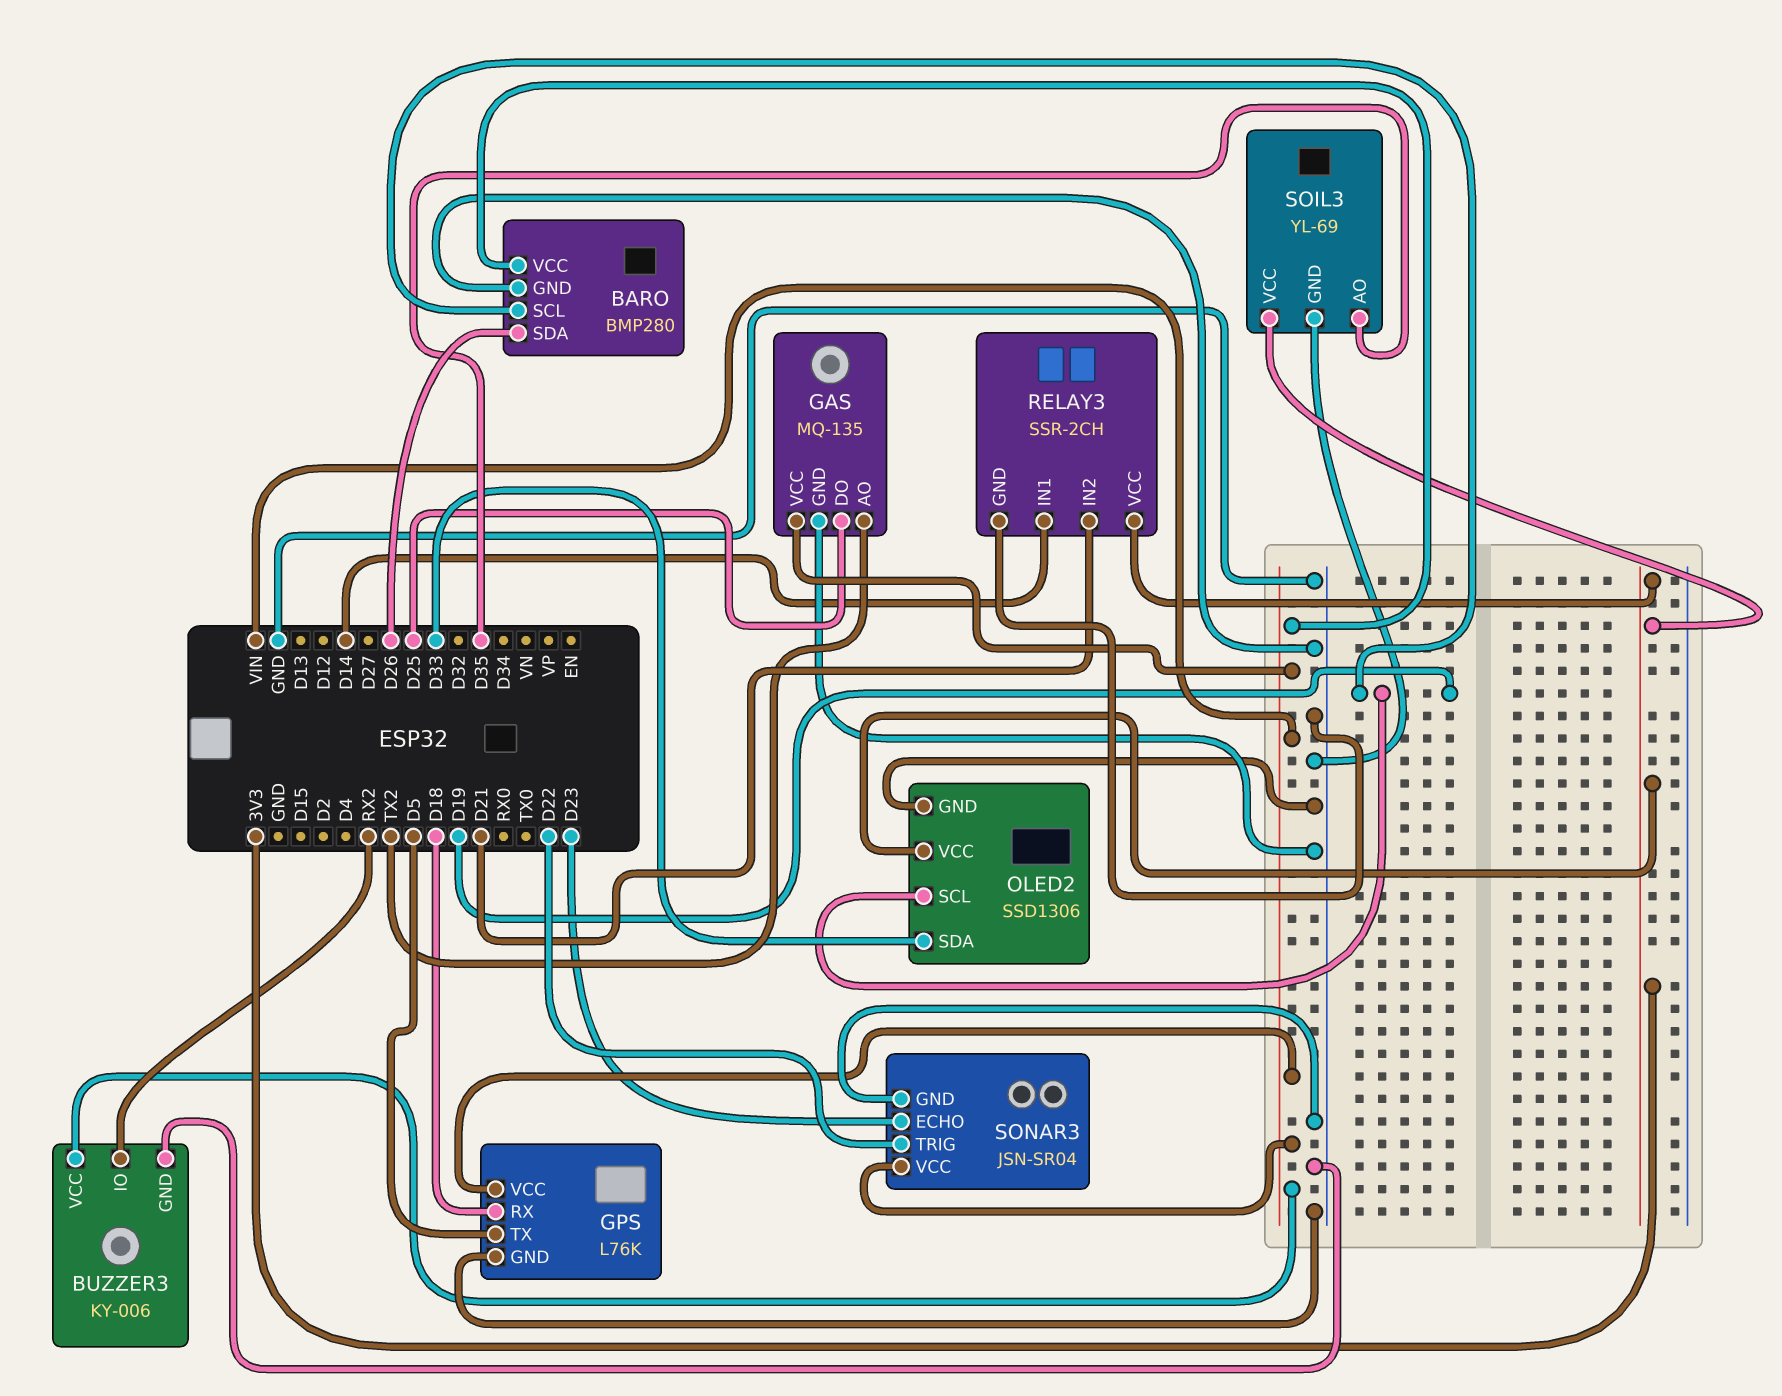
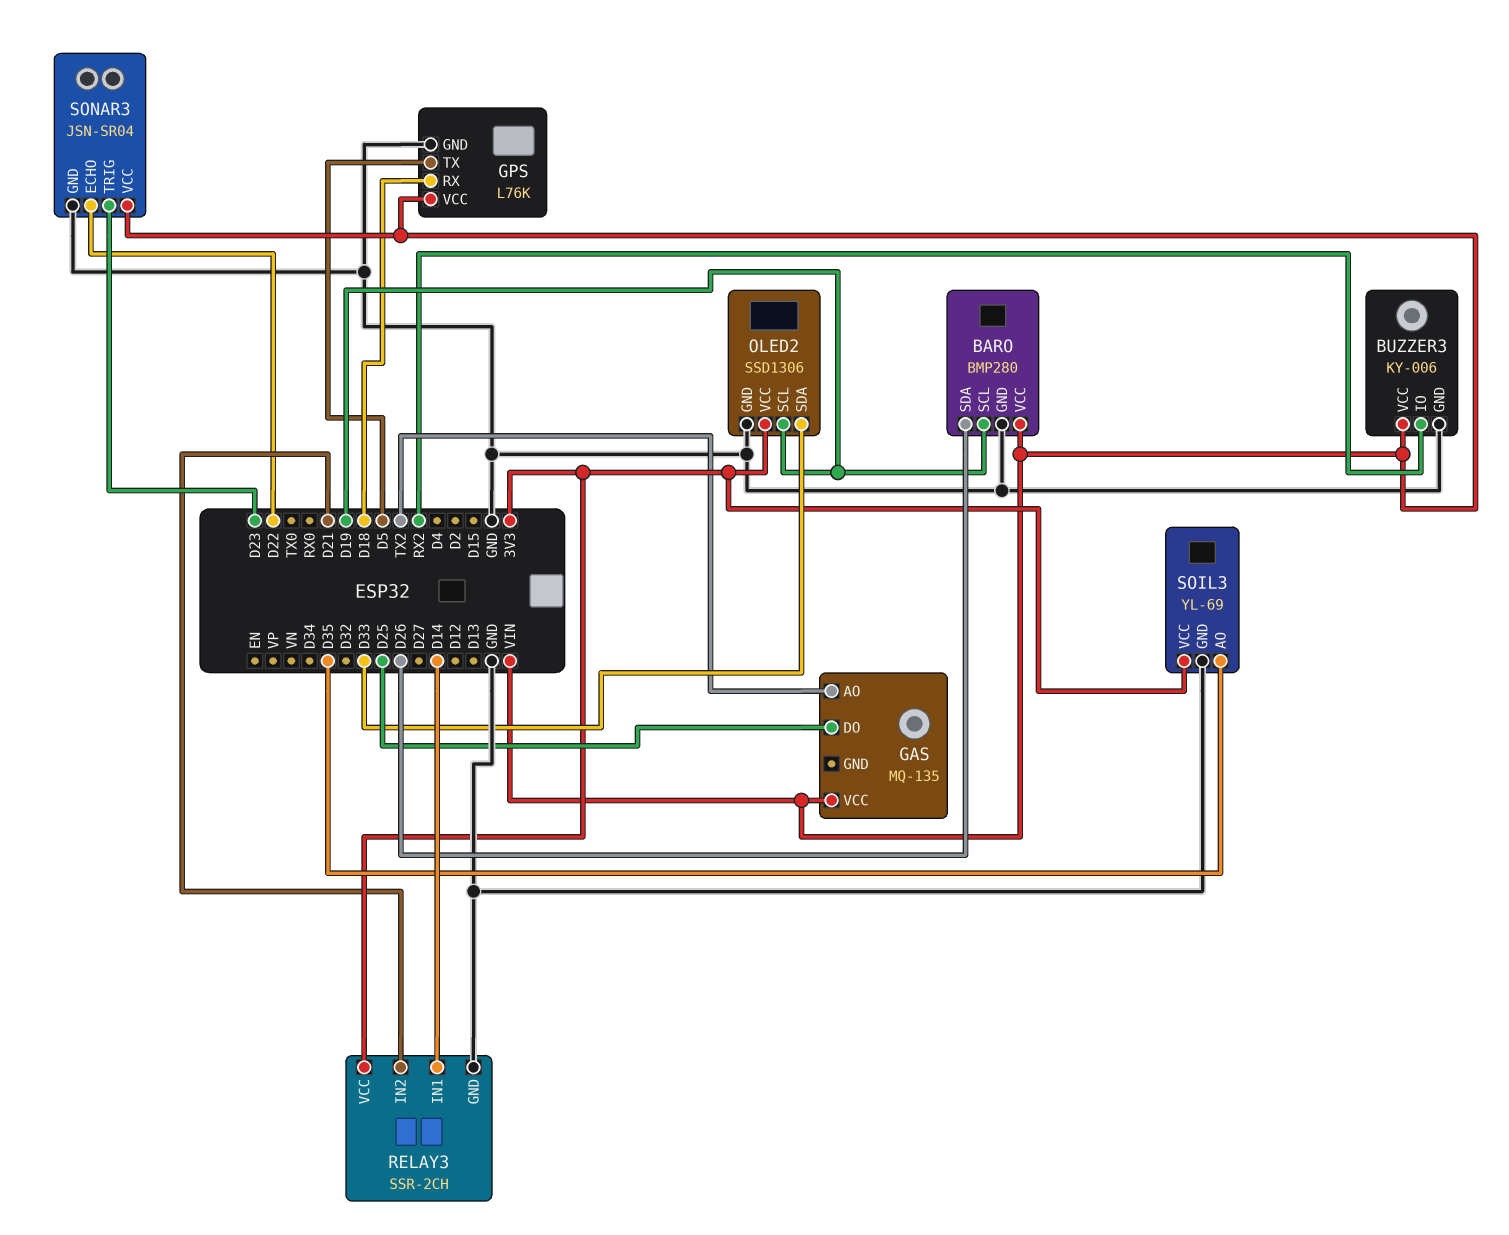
GAS pin GND: GND -> none
SONAR3 pin ECHO: D23 -> D22
SONAR3 pin TRIG: D22 -> D23

